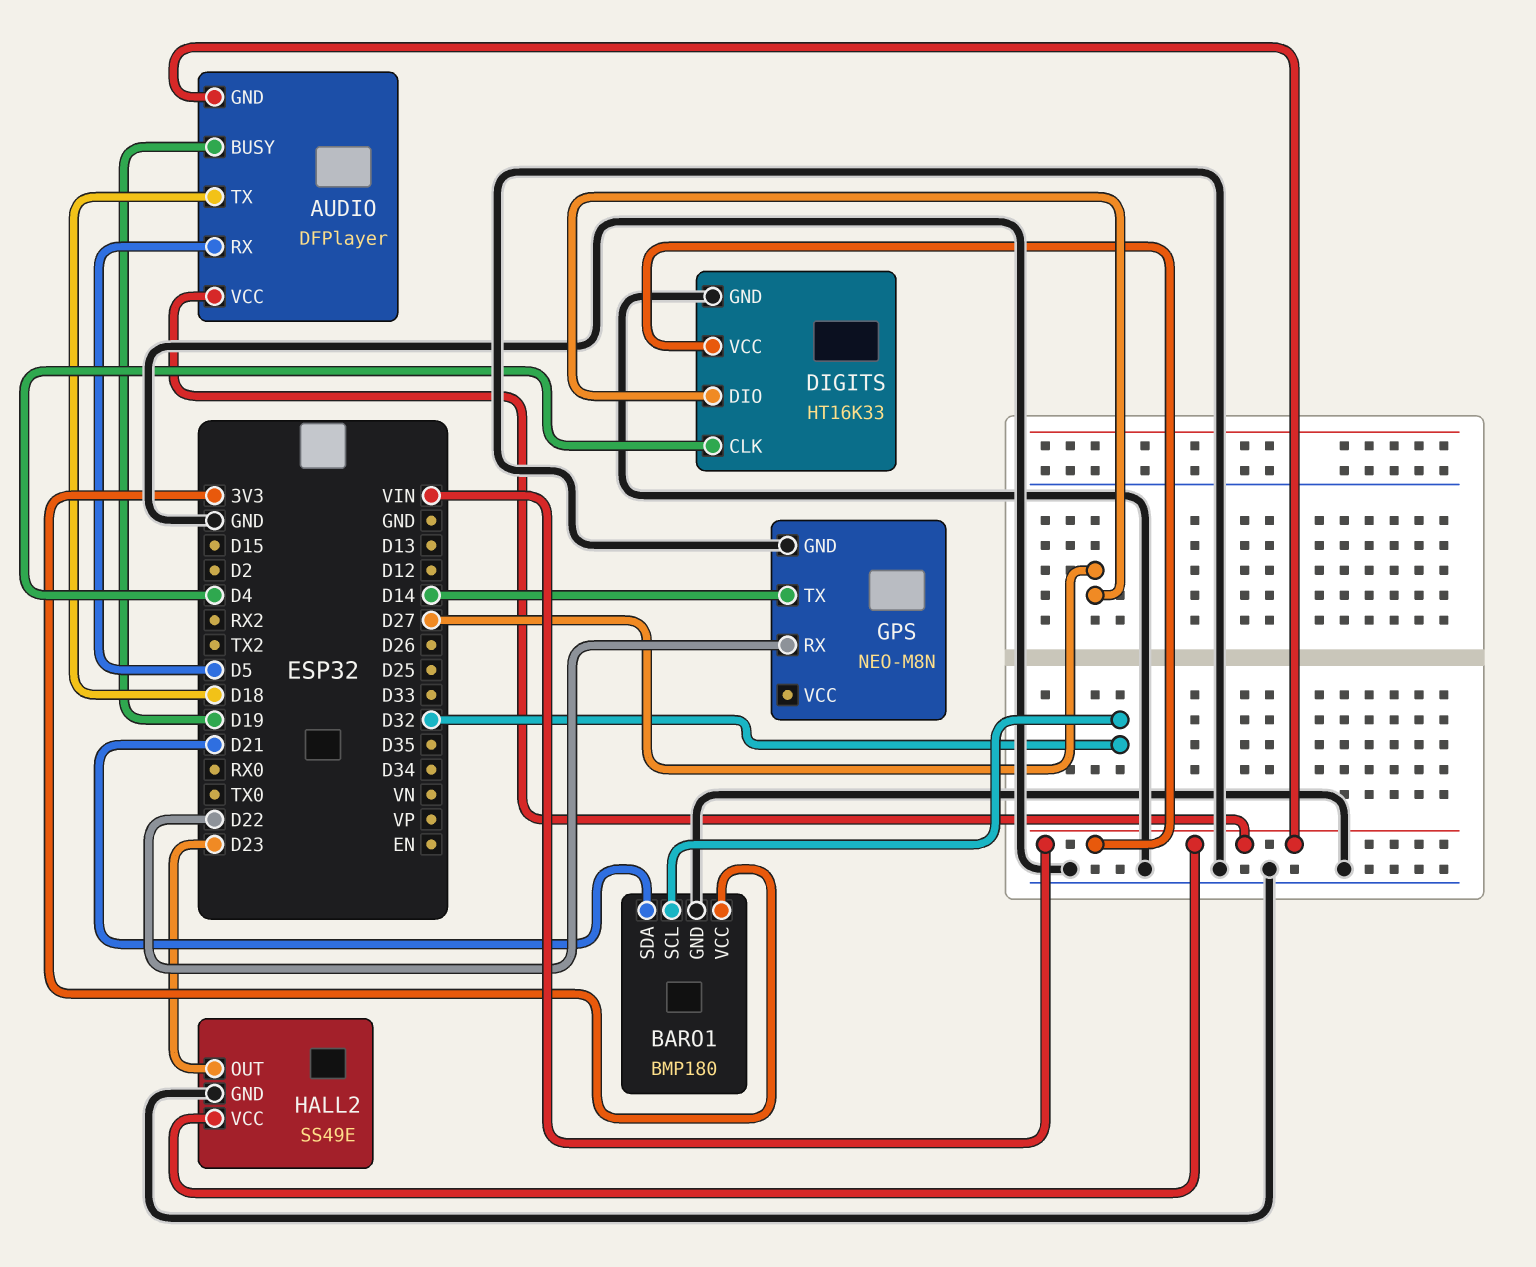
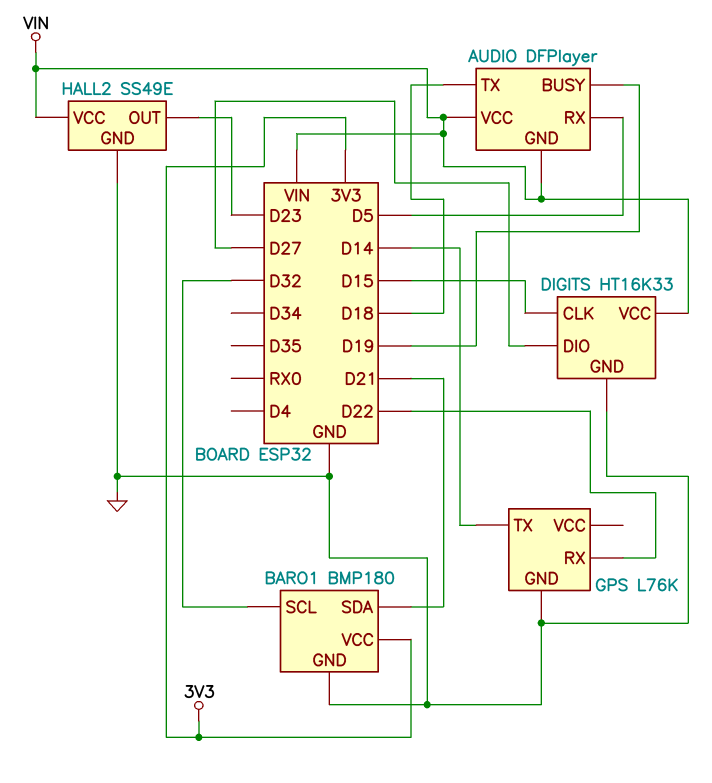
DIGITS pin CLK: D4 -> D15
GPS: NEO-M8N -> L76K

